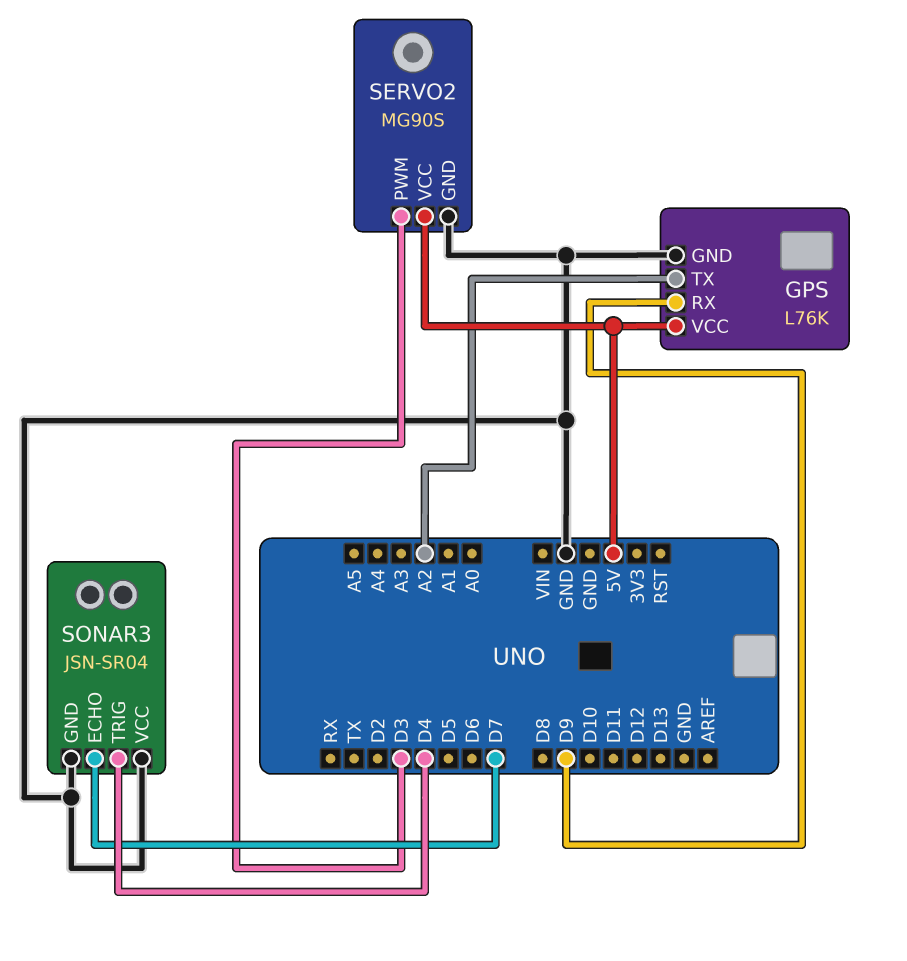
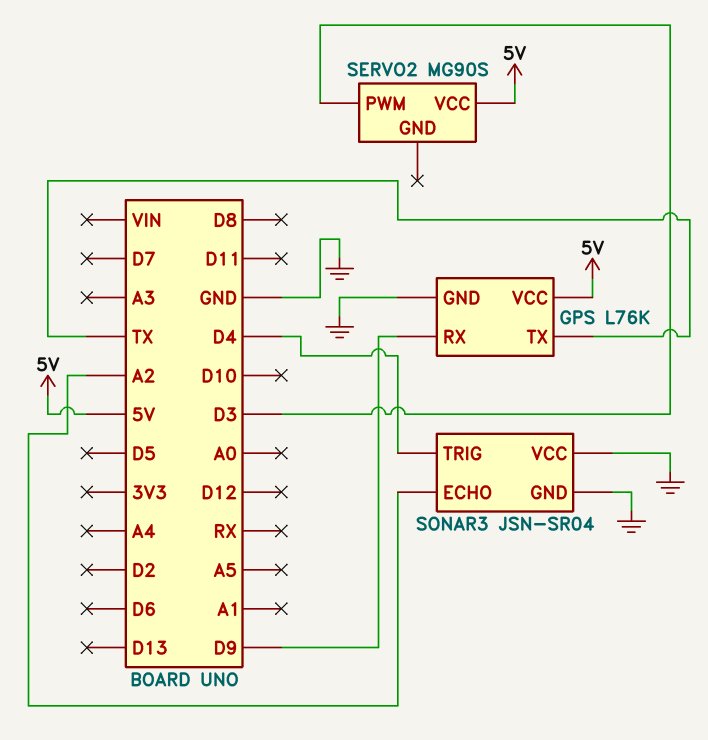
GPS pin TX: A2 -> TX
SERVO2 pin GND: GND -> none
SONAR3 pin ECHO: D7 -> A2

